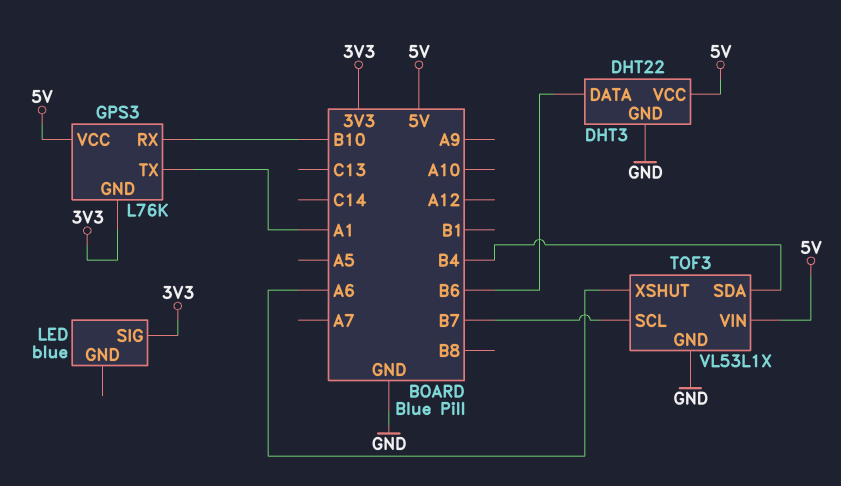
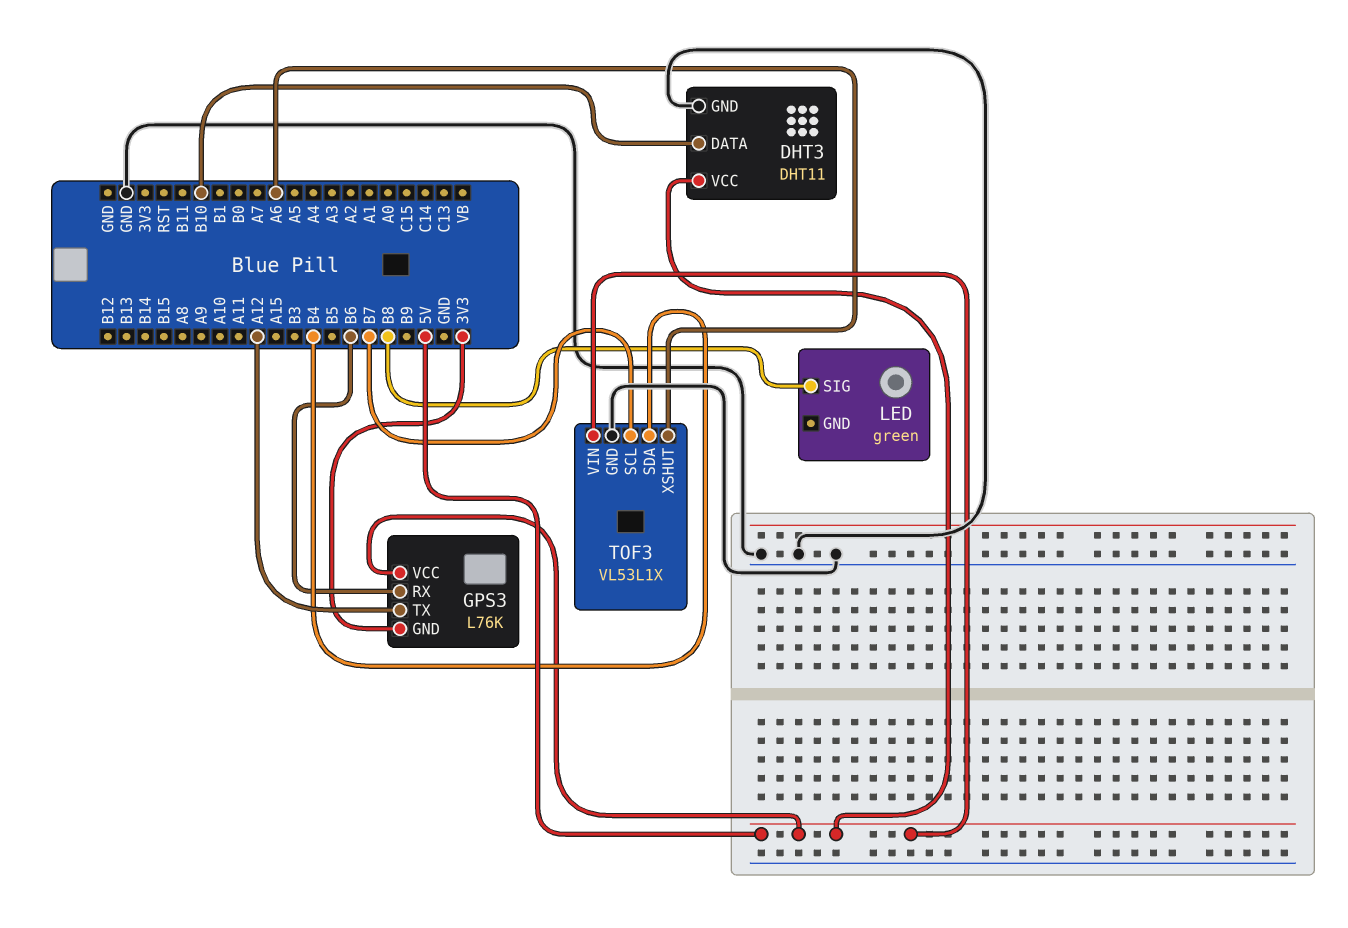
DHT3: DHT22 -> DHT11
DHT3 pin DATA: B6 -> B10
GPS3 pin RX: B10 -> B6
GPS3 pin TX: A1 -> A12
LED: blue -> green
LED pin SIG: 3V3 -> B8

